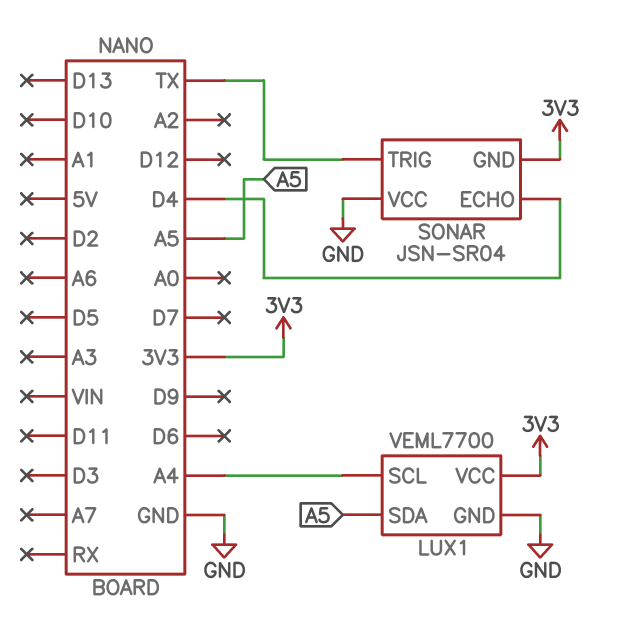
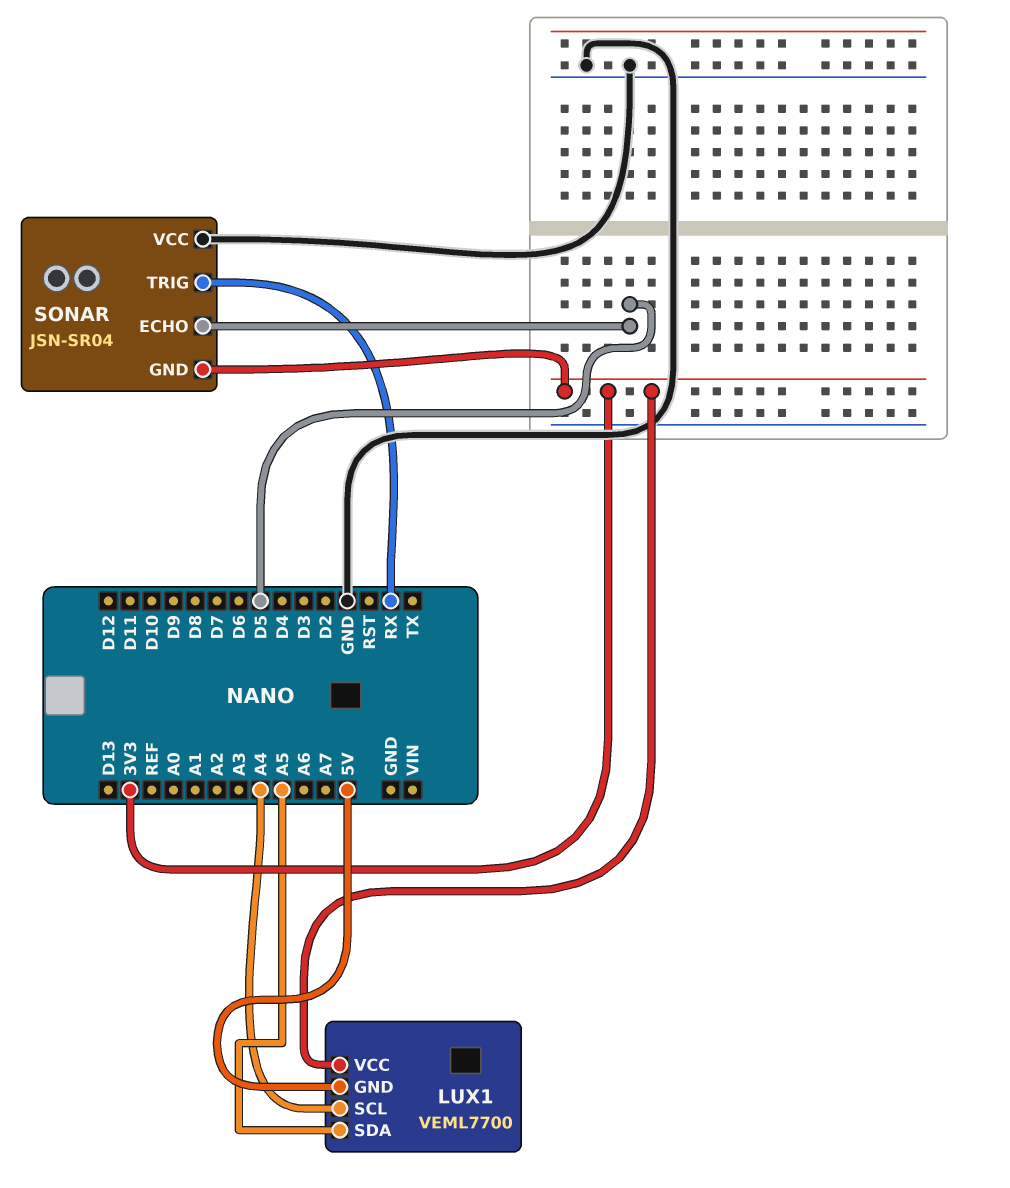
LUX1 pin GND: GND -> 5V
SONAR pin ECHO: D4 -> D5
SONAR pin TRIG: TX -> RX

